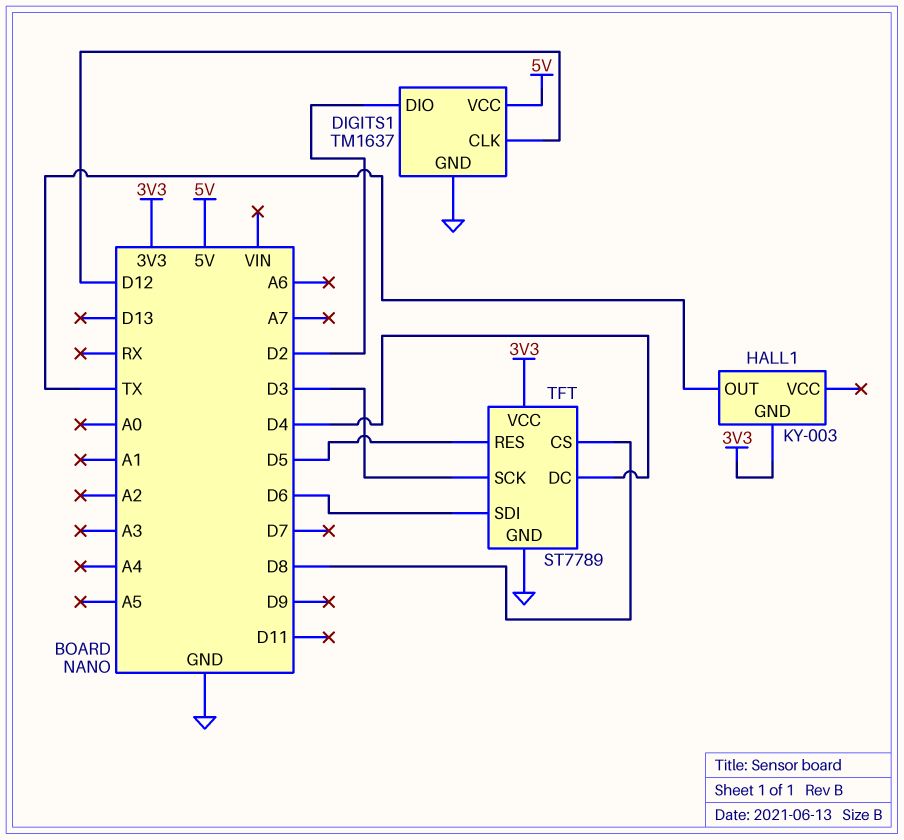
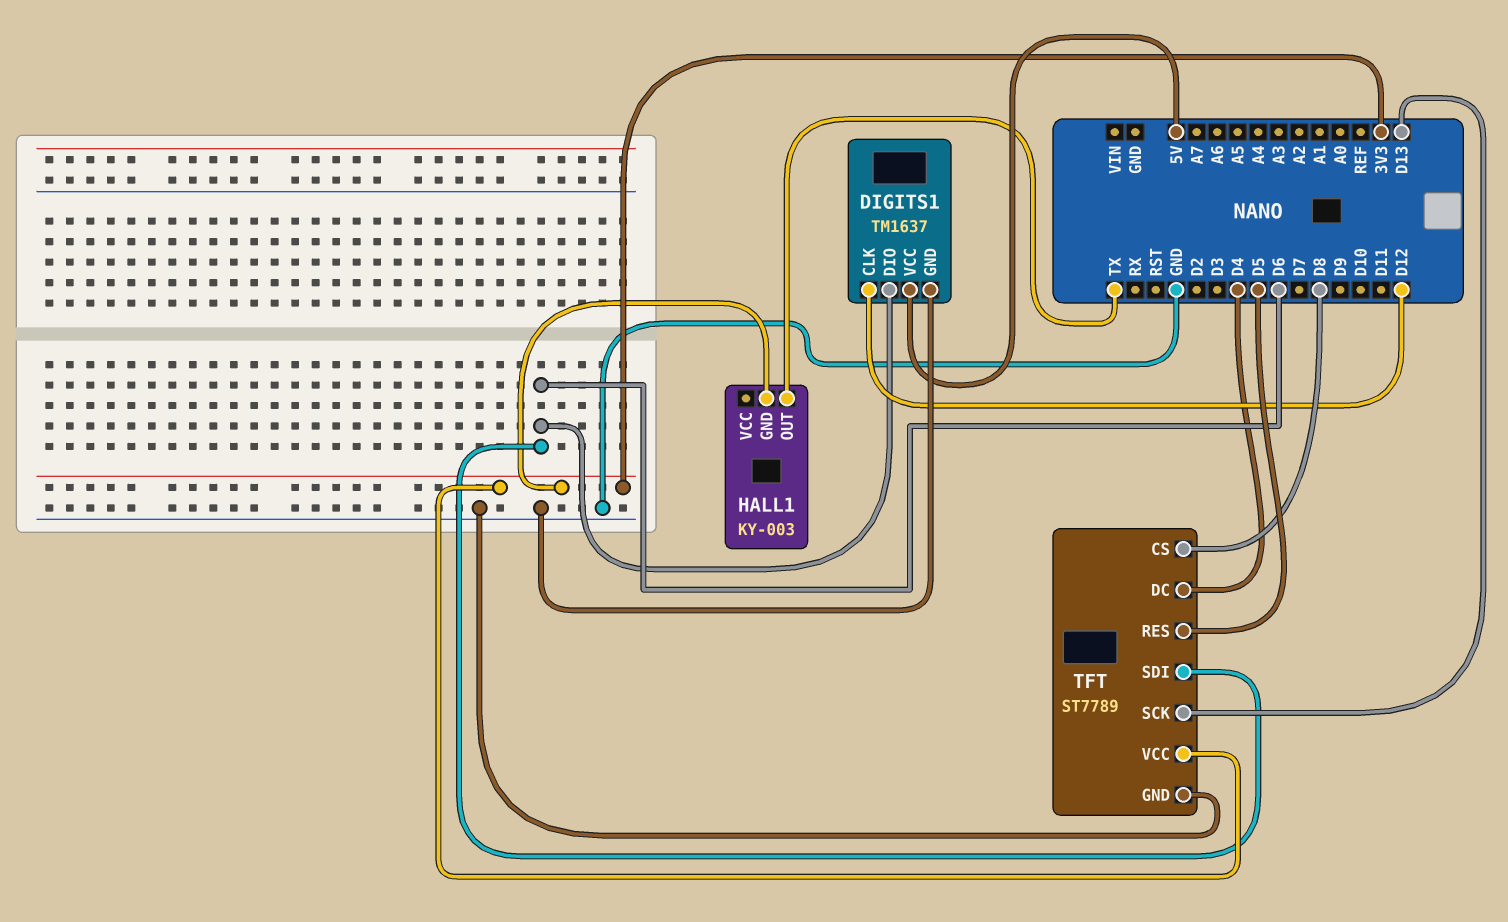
DIGITS1 pin DIO: D2 -> D6
TFT pin SCK: D3 -> D13

